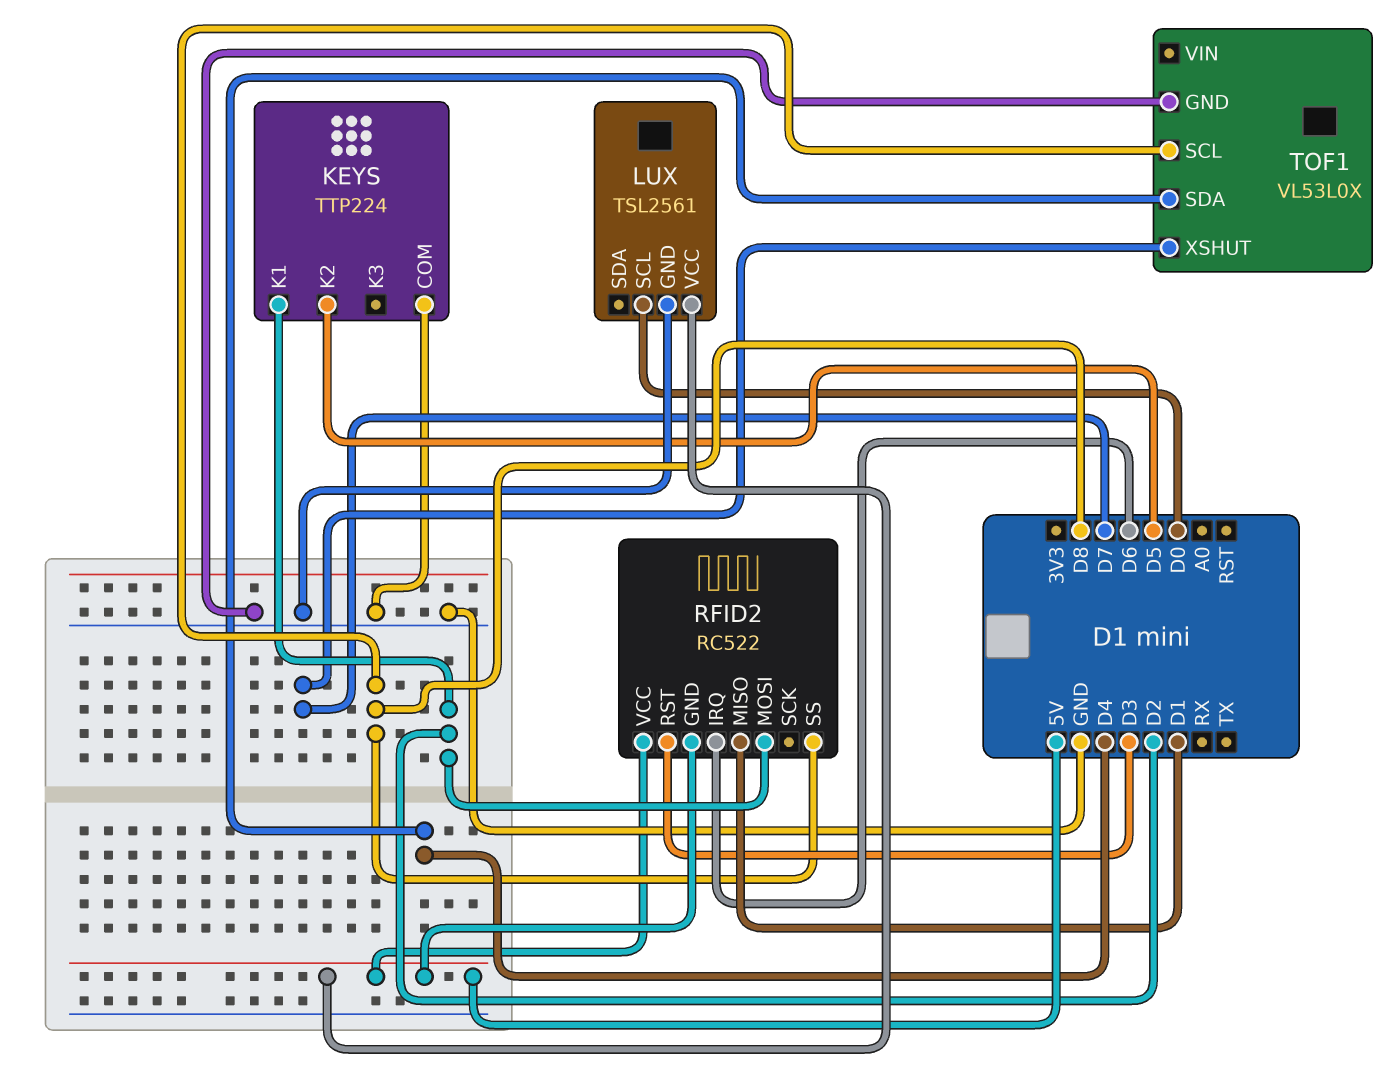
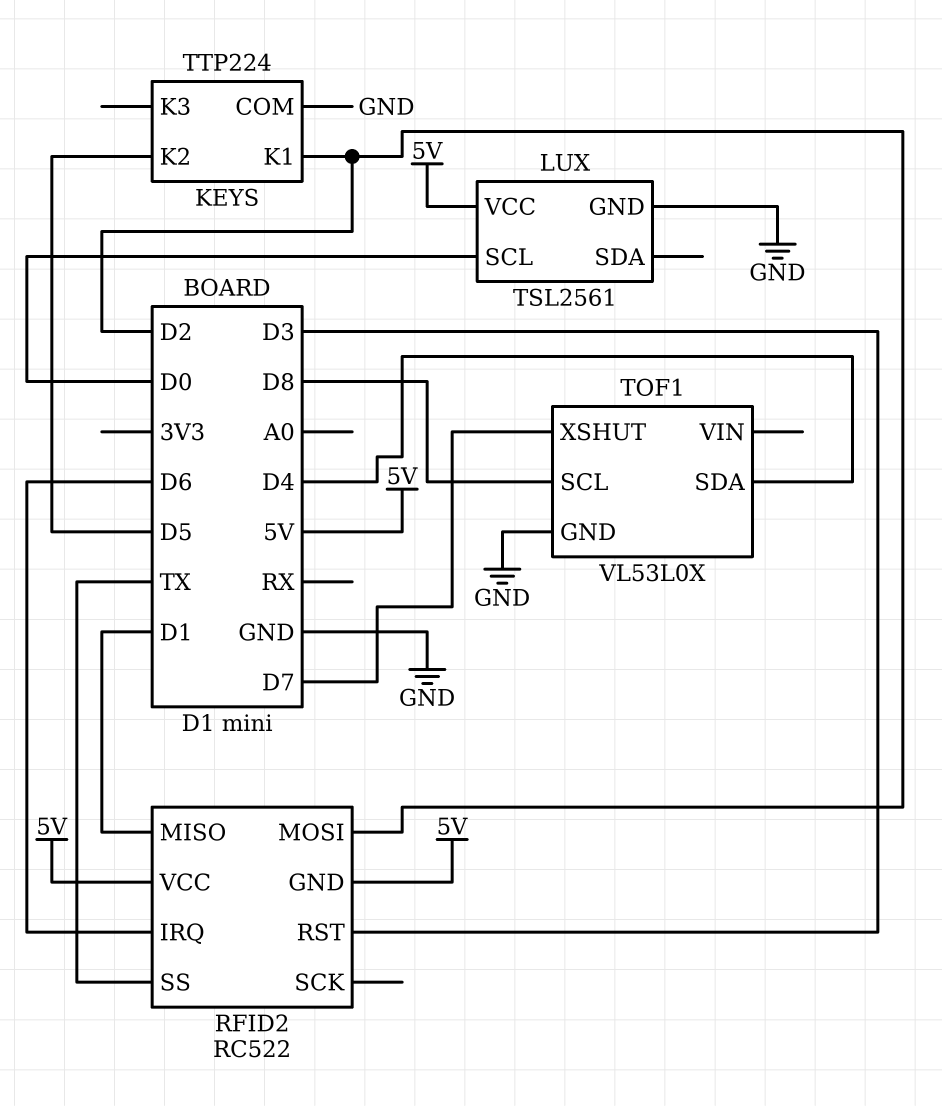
RFID2 pin SS: D8 -> TX

